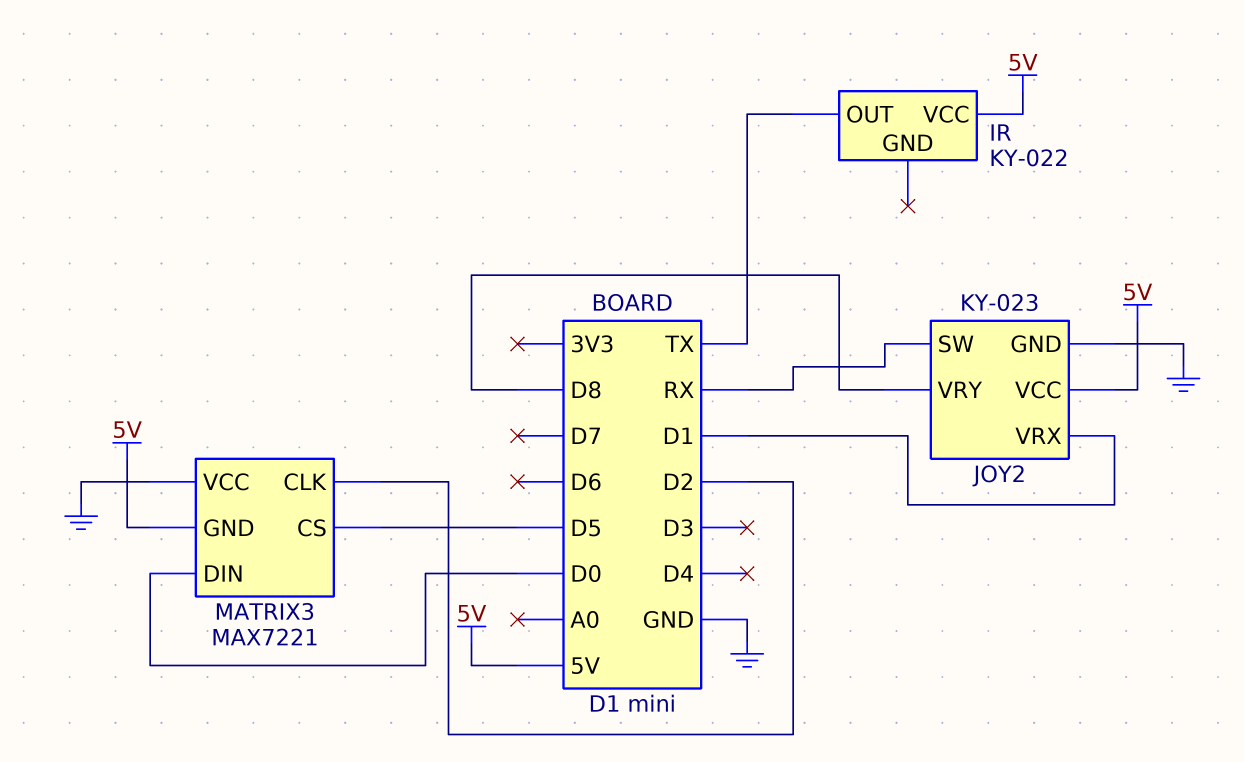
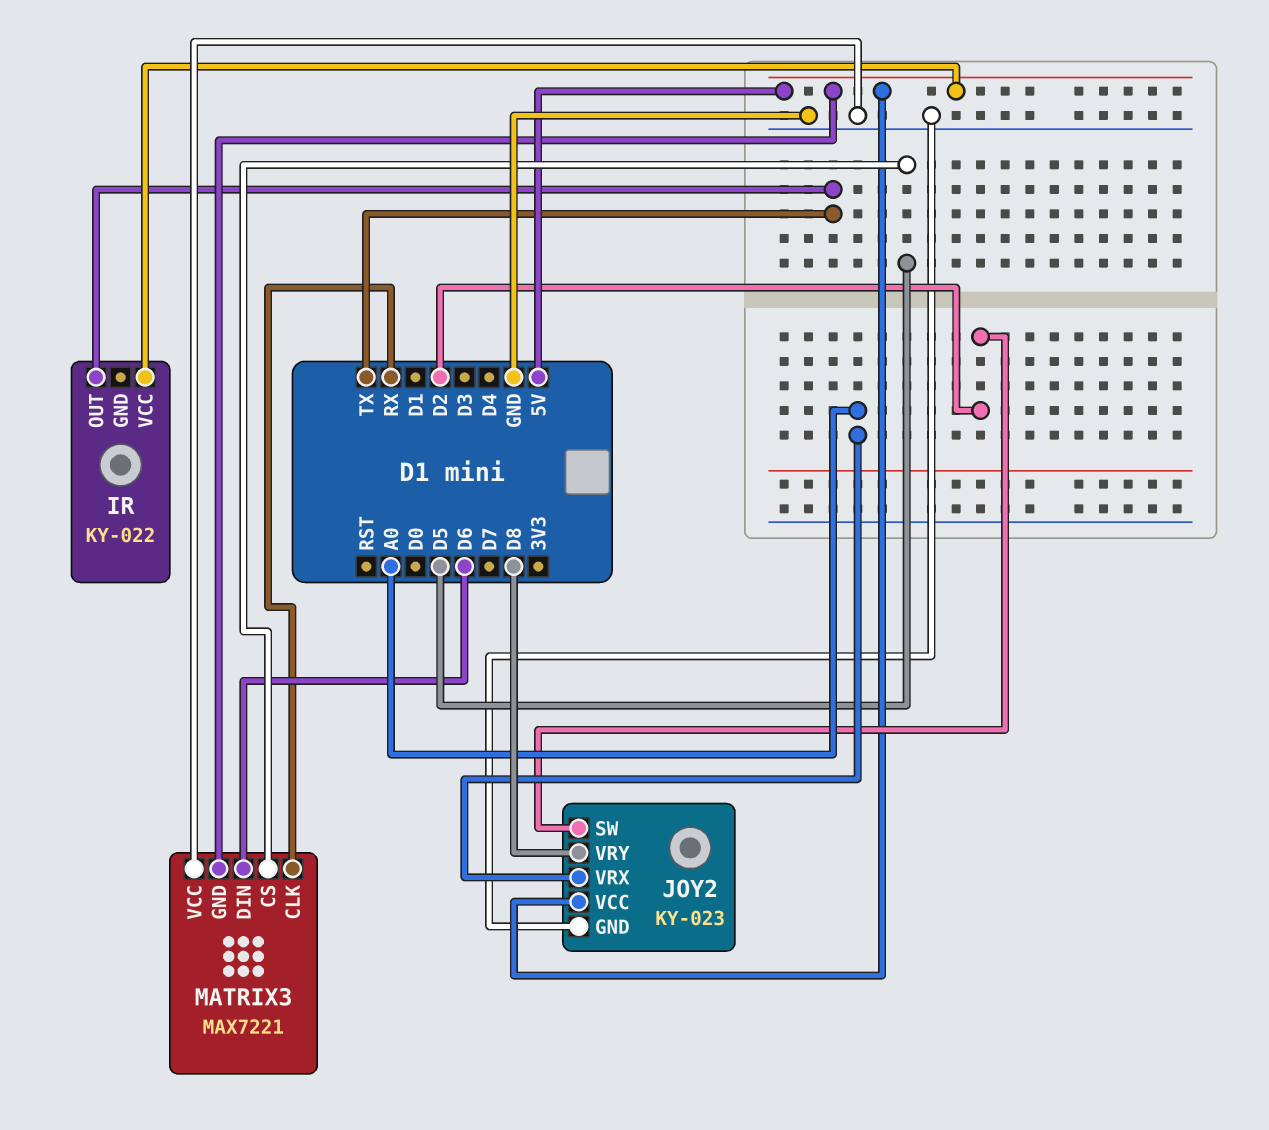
JOY2 pin SW: RX -> D2
JOY2 pin VRX: D1 -> A0
MATRIX3 pin CLK: D2 -> RX
MATRIX3 pin DIN: D0 -> D6

